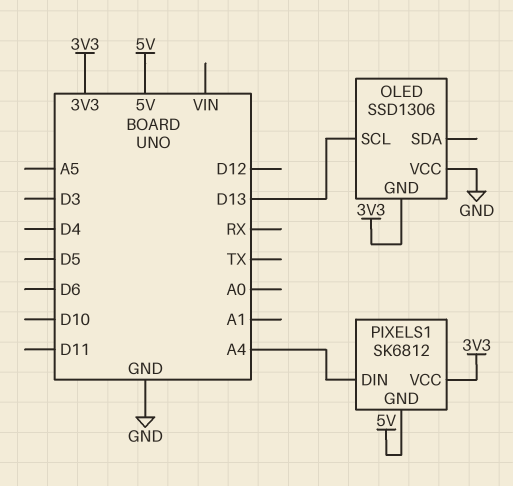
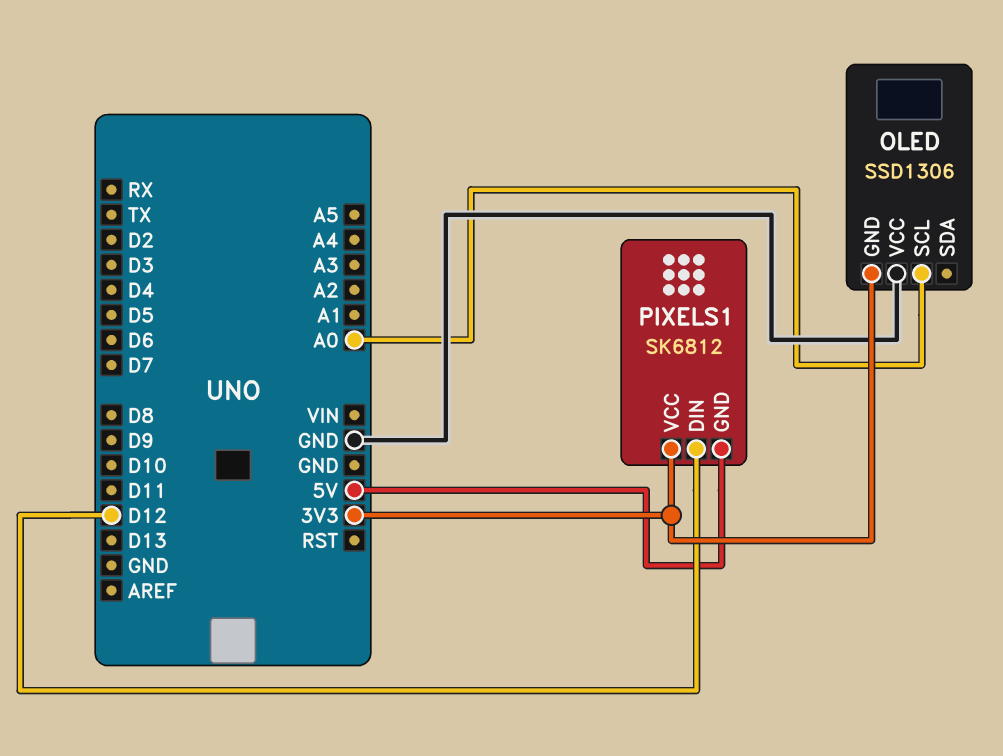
OLED pin SCL: D13 -> A0
PIXELS1 pin DIN: A4 -> D12

